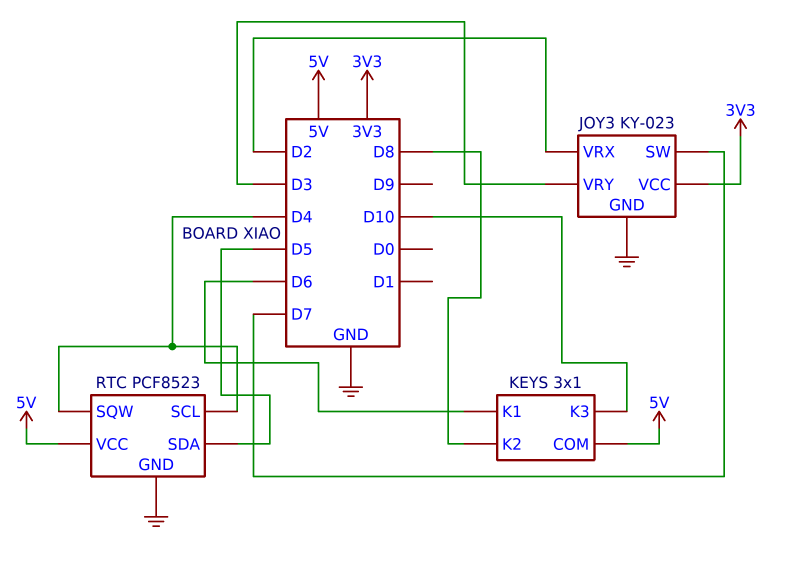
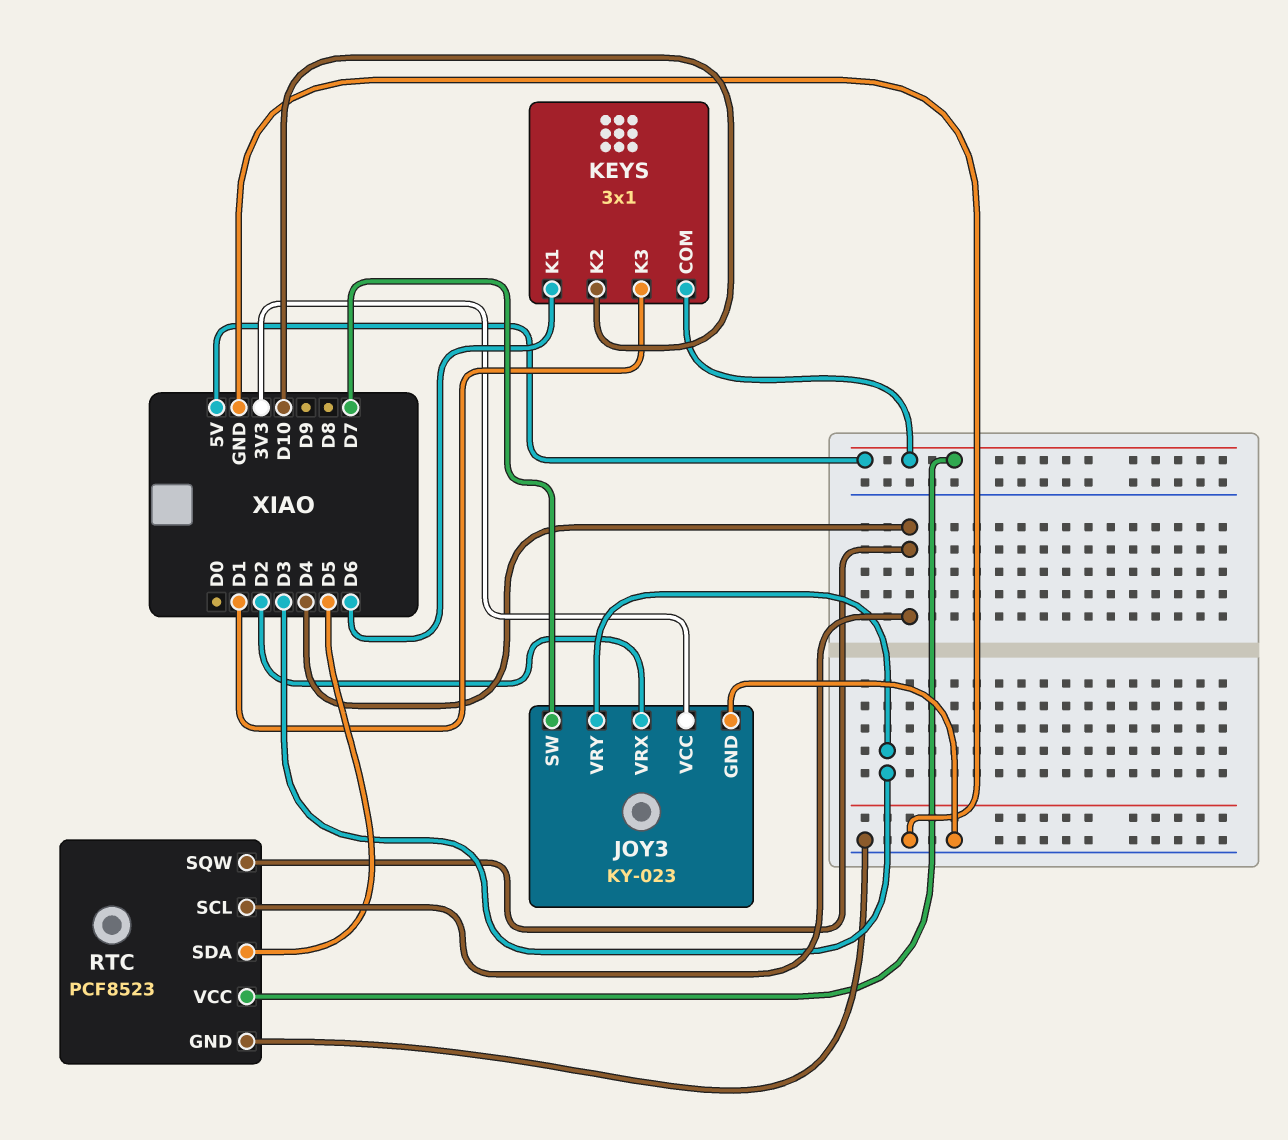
KEYS pin K2: D8 -> D10
KEYS pin K3: D10 -> D1

